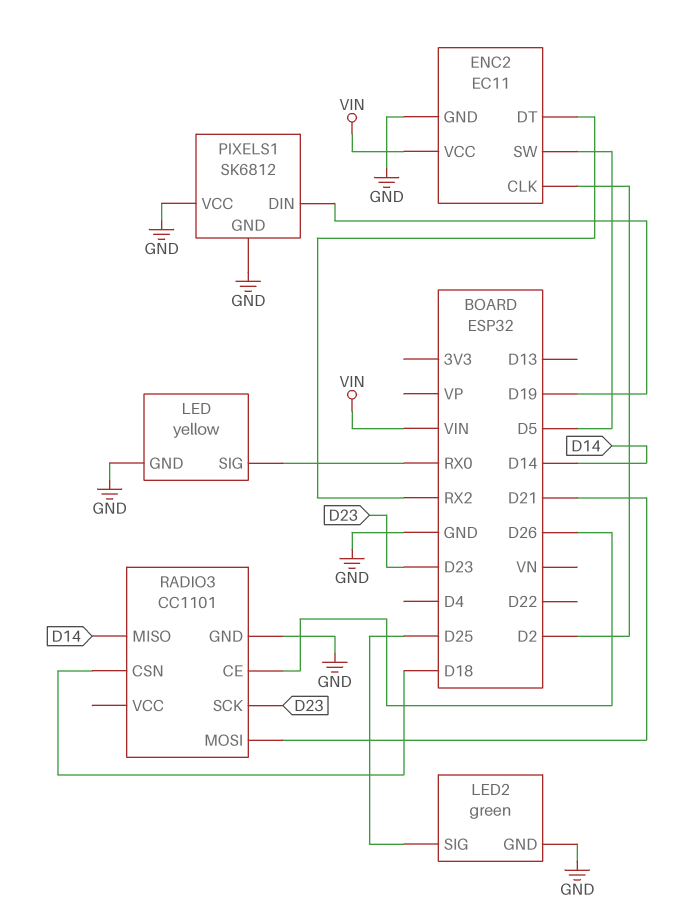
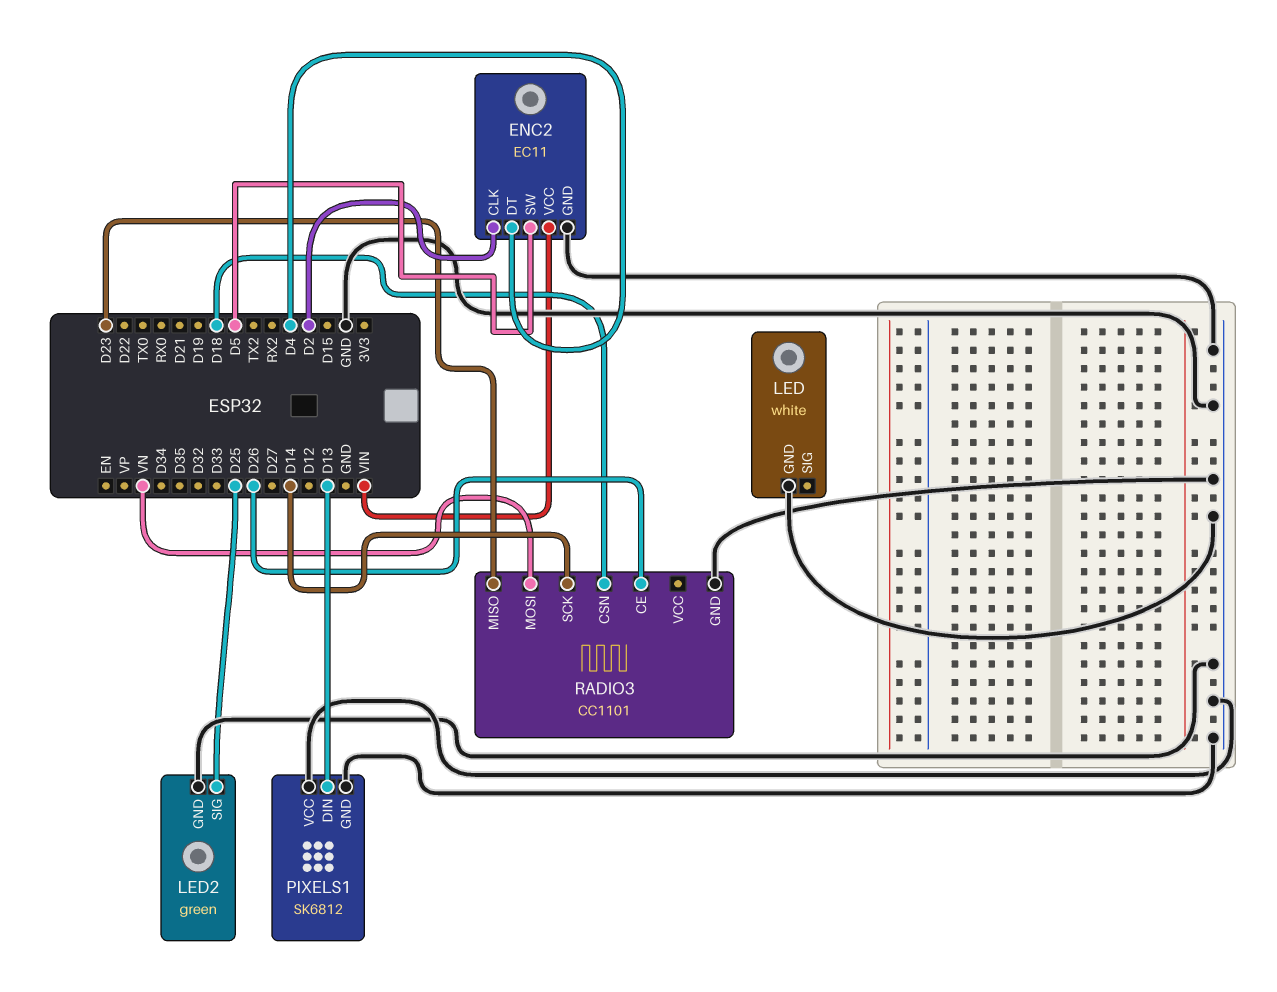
ENC2 pin DT: RX2 -> D4
LED: yellow -> white
LED pin SIG: RX0 -> none
PIXELS1 pin DIN: D19 -> D13
RADIO3 pin MISO: D14 -> D23
RADIO3 pin MOSI: D21 -> VN
RADIO3 pin SCK: D23 -> D14

